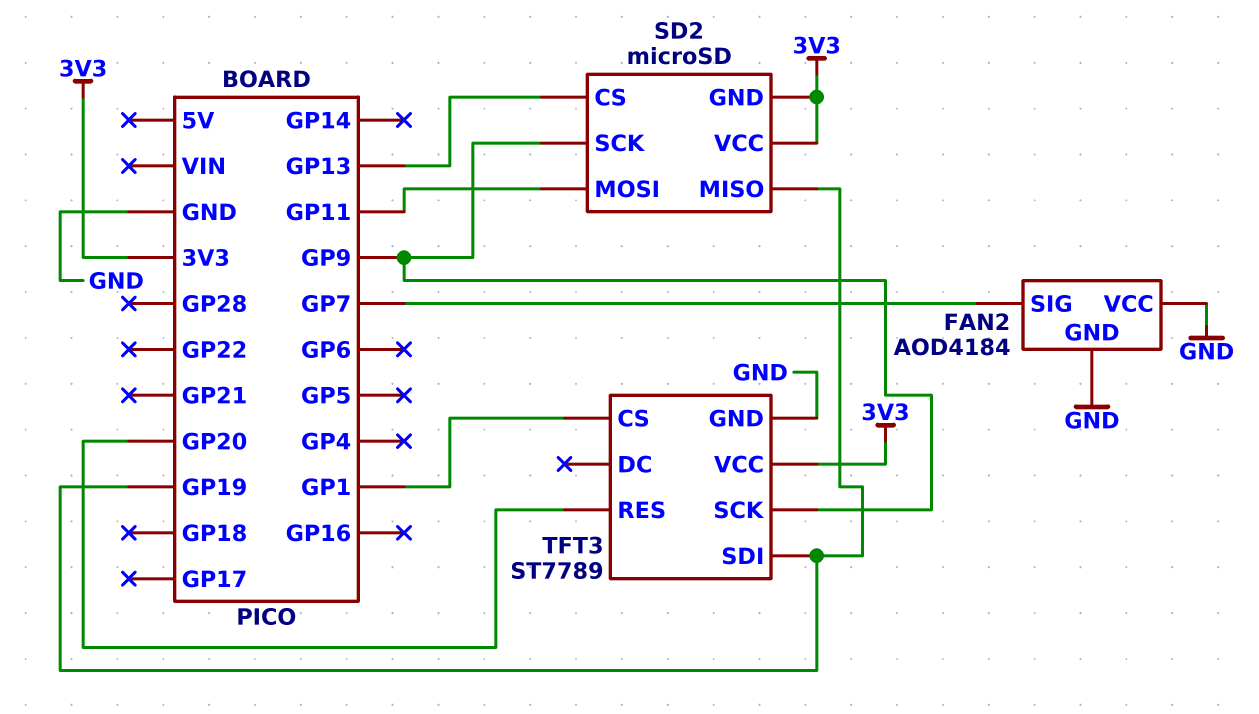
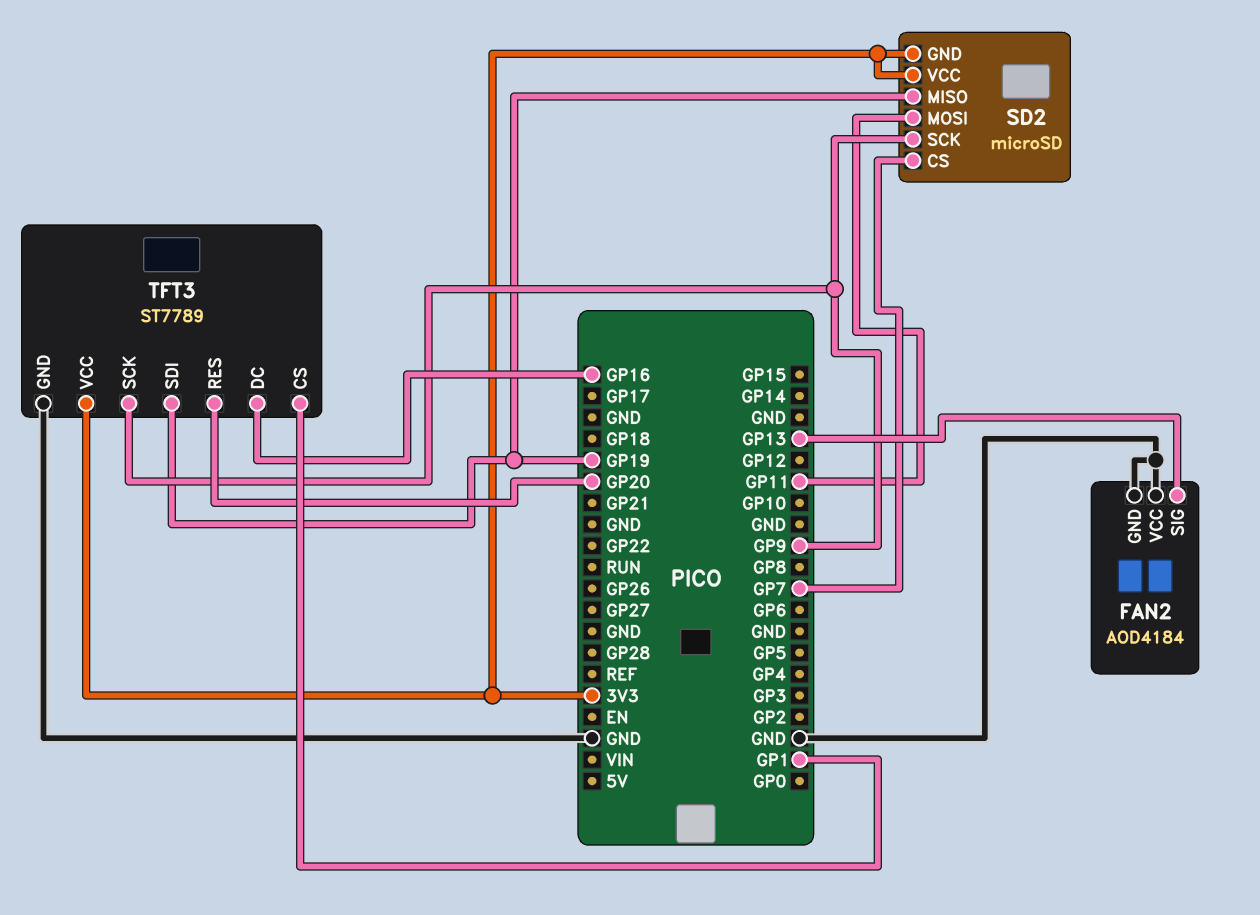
FAN2 pin SIG: GP7 -> GP13
SD2 pin CS: GP13 -> GP7
TFT3 pin DC: none -> GP16

